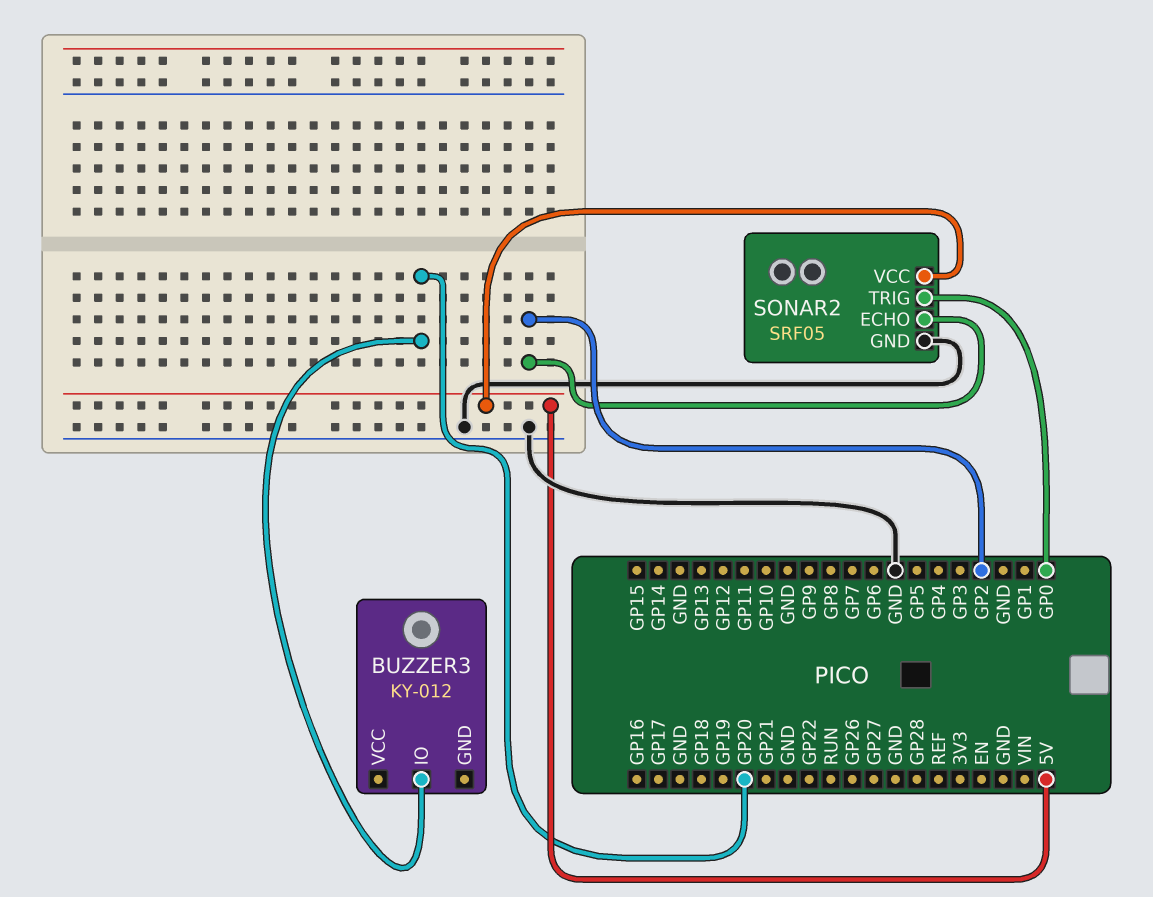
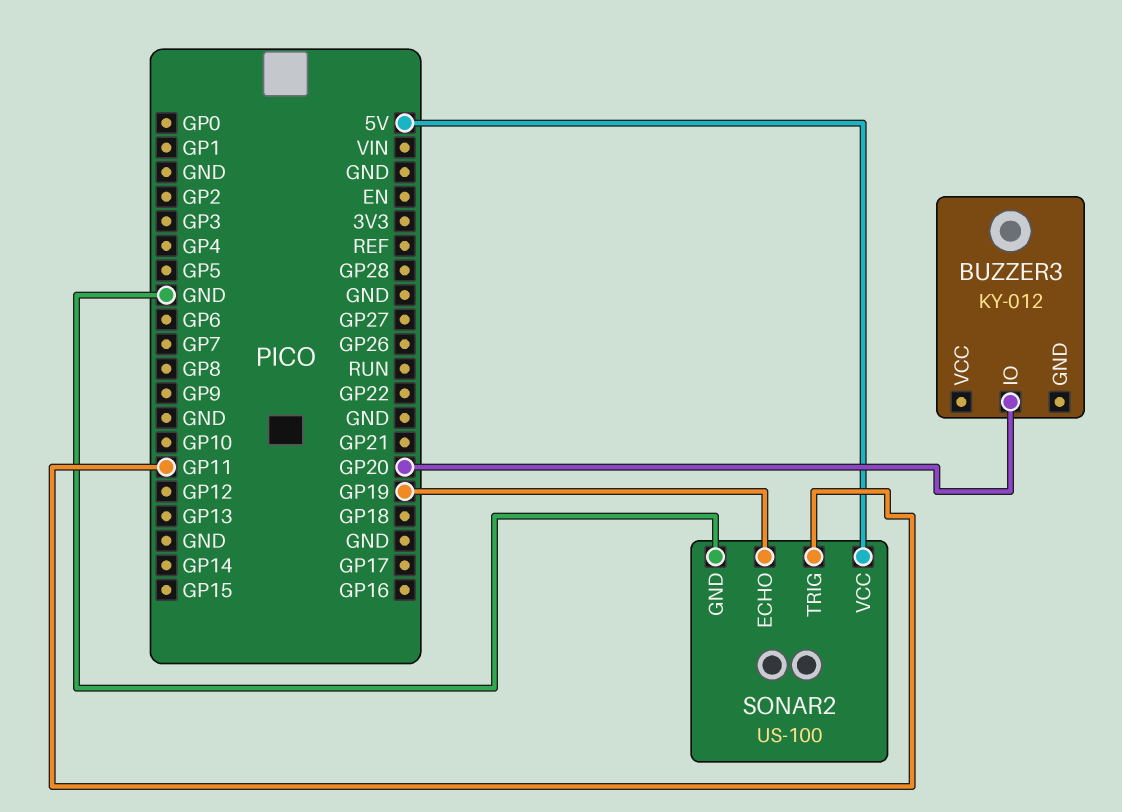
SONAR2: SRF05 -> US-100
SONAR2 pin ECHO: GP2 -> GP19
SONAR2 pin TRIG: GP0 -> GP11

